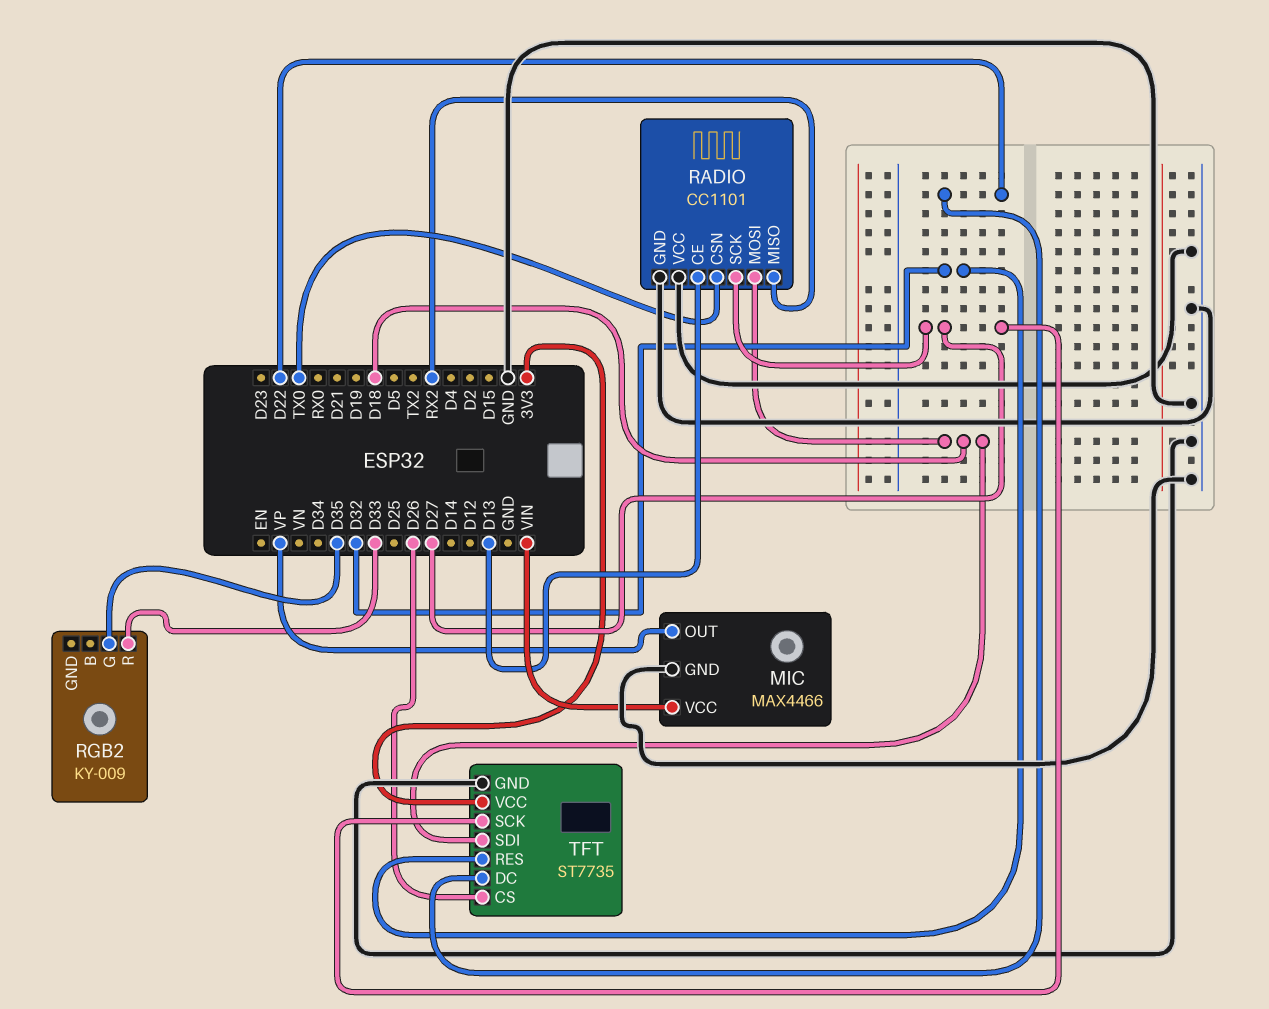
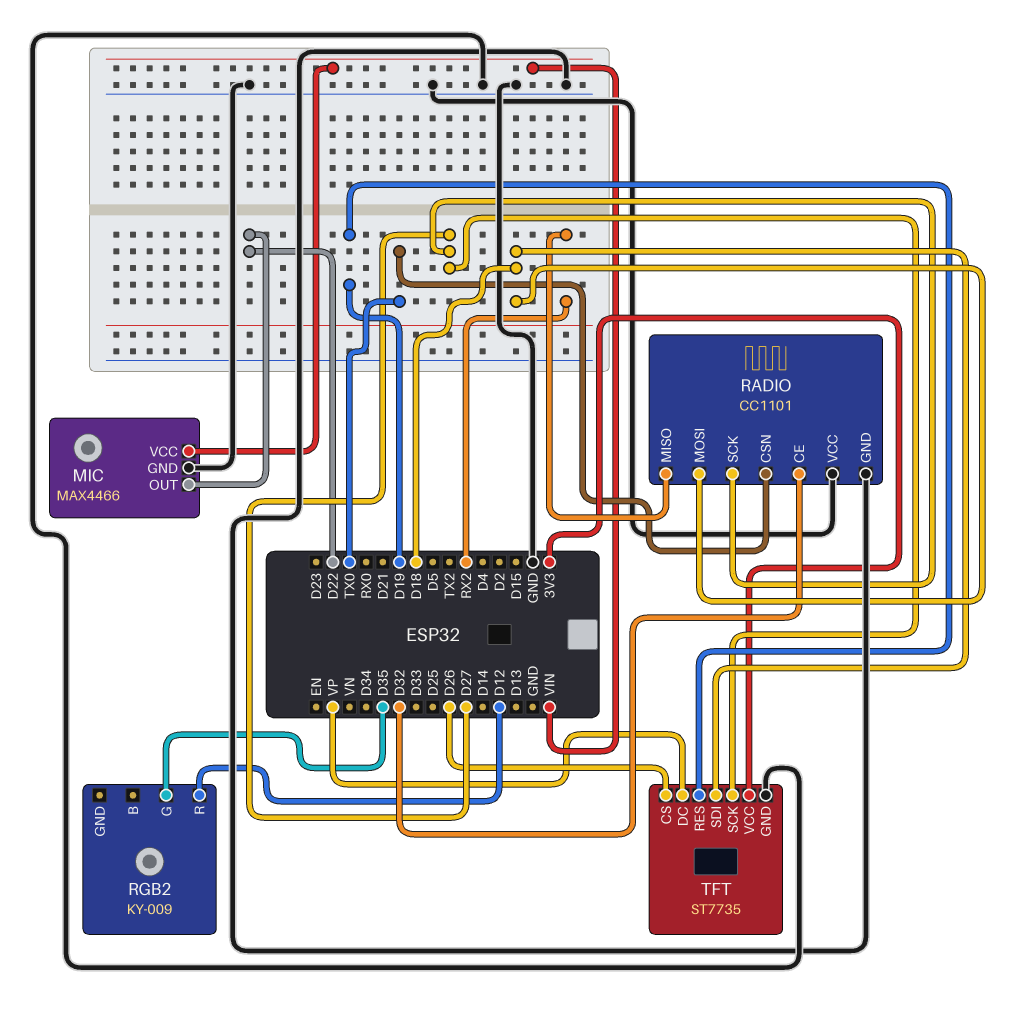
MIC pin OUT: VP -> D22
RADIO pin CE: D13 -> D32
RGB2 pin R: D33 -> D12
TFT pin DC: D22 -> VP
TFT pin RES: D32 -> D19

